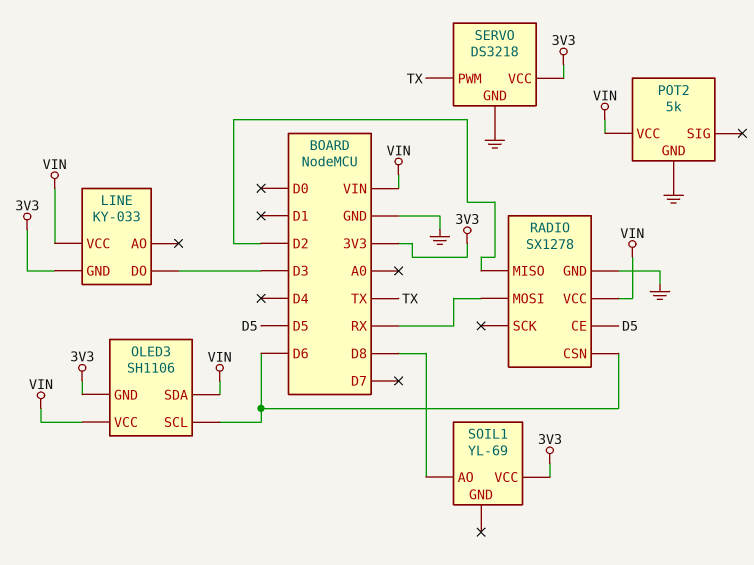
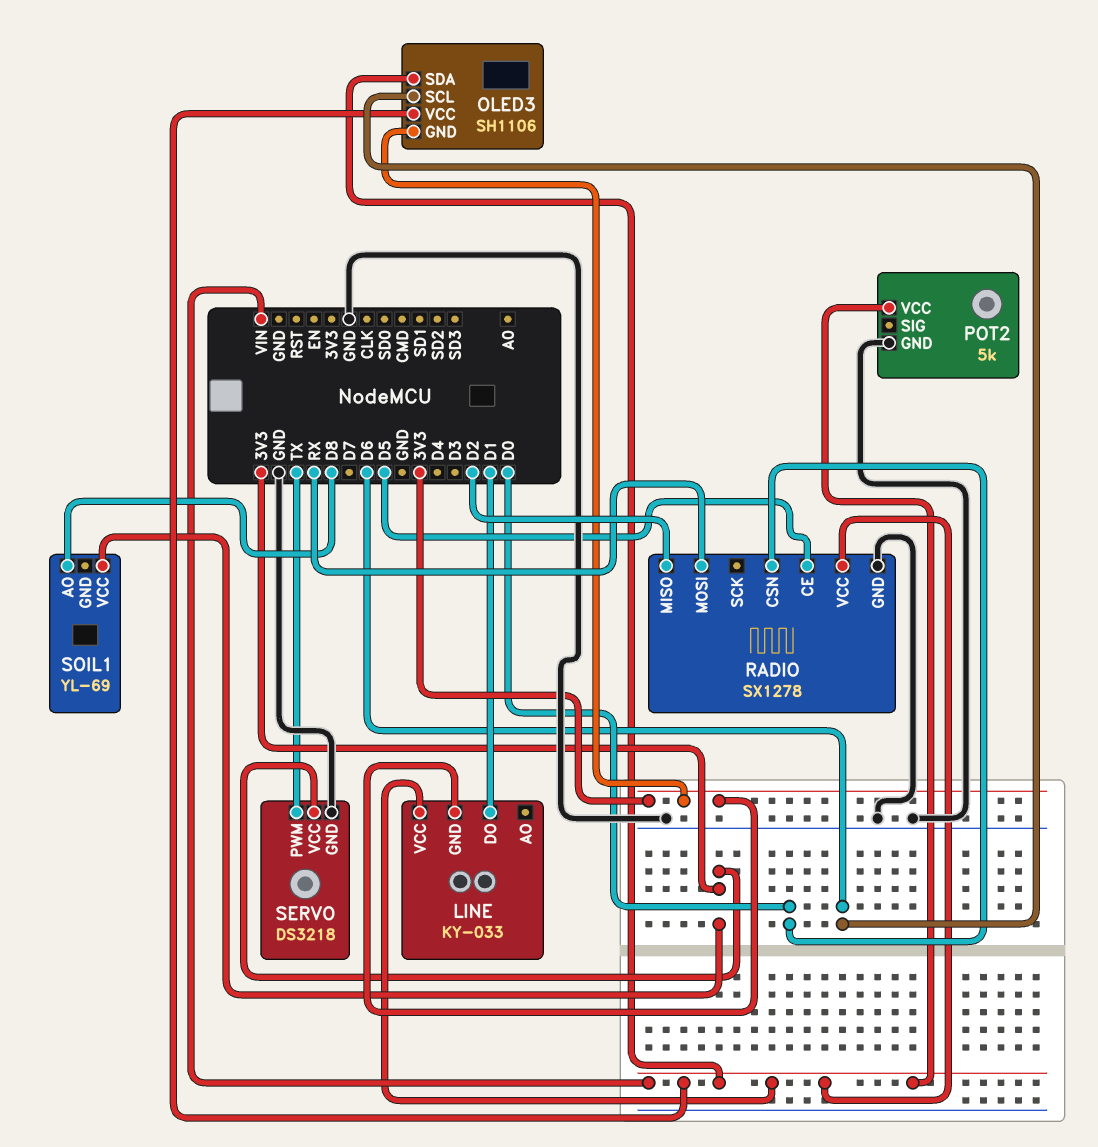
LINE pin DO: D3 -> D1
RADIO pin CSN: D6 -> D0

